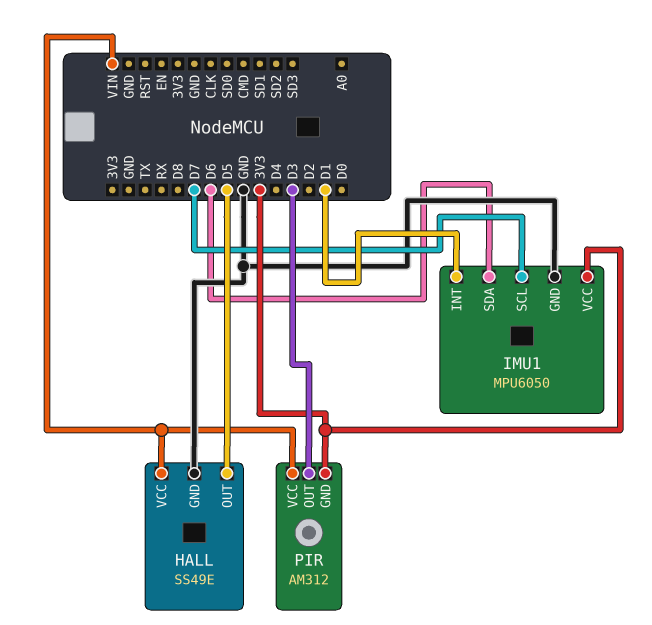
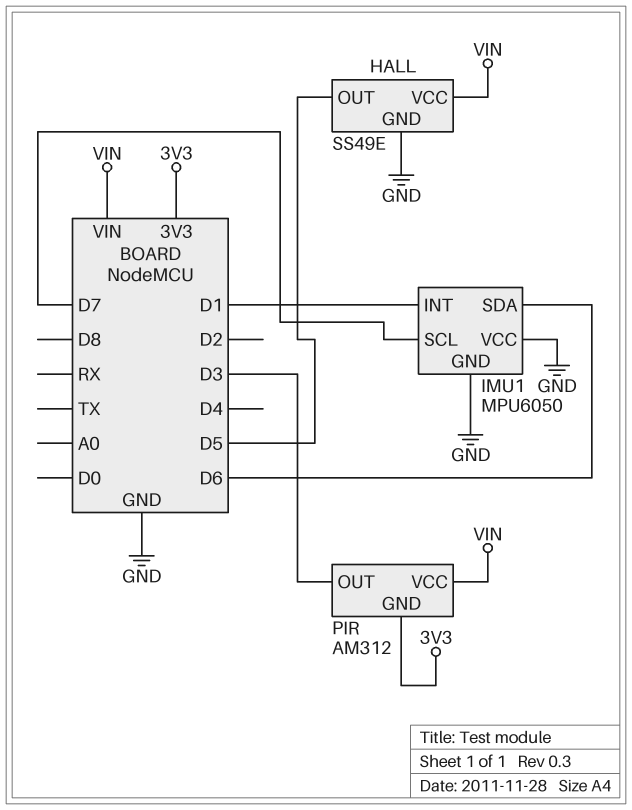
IMU1 pin VCC: 3V3 -> GND

